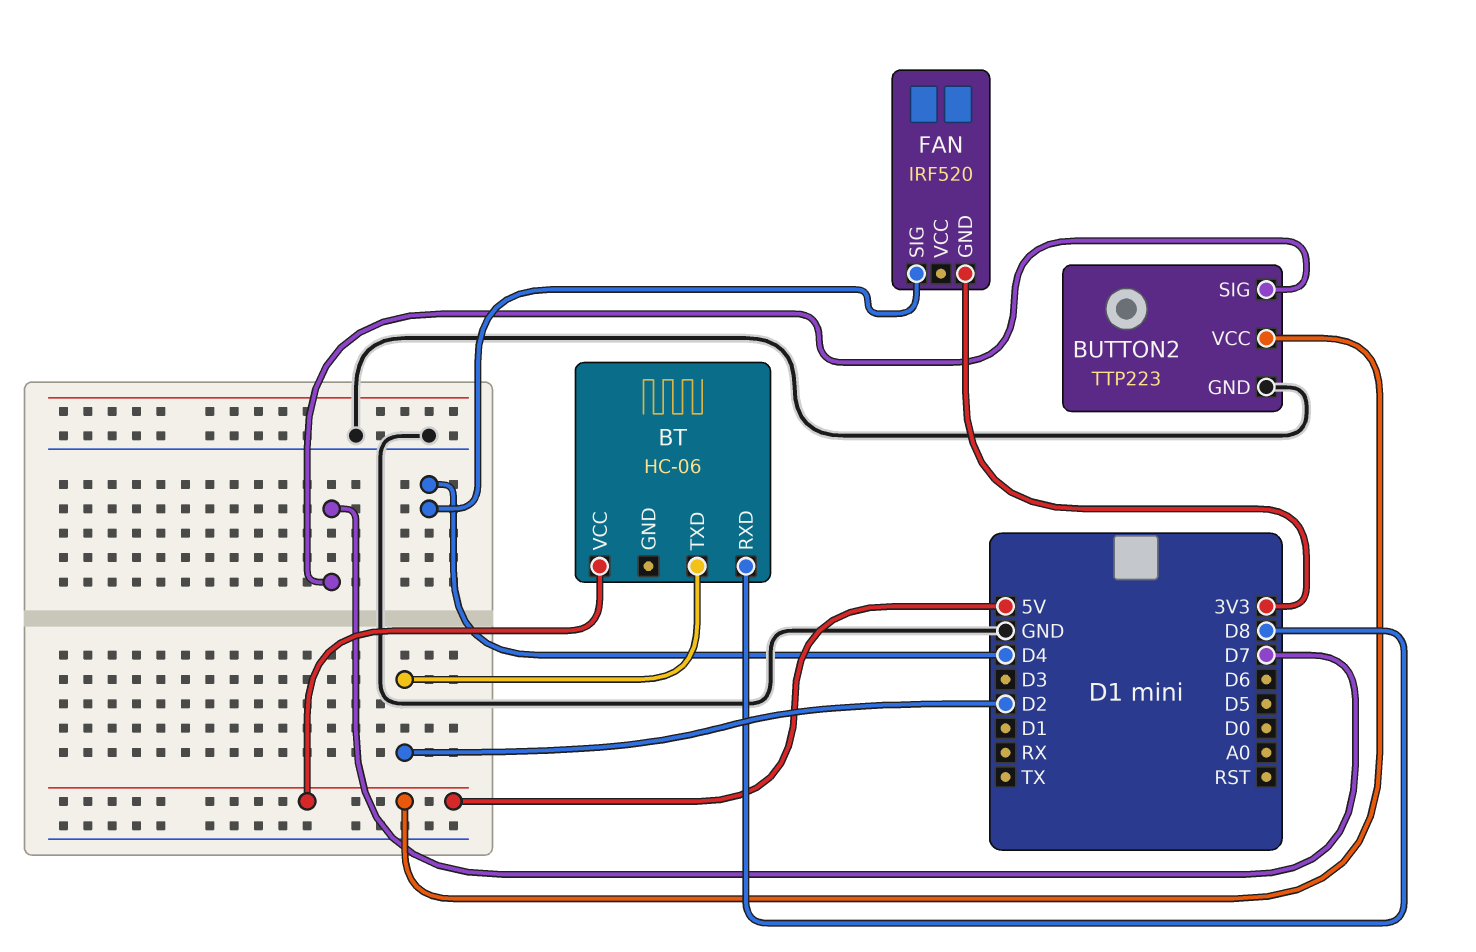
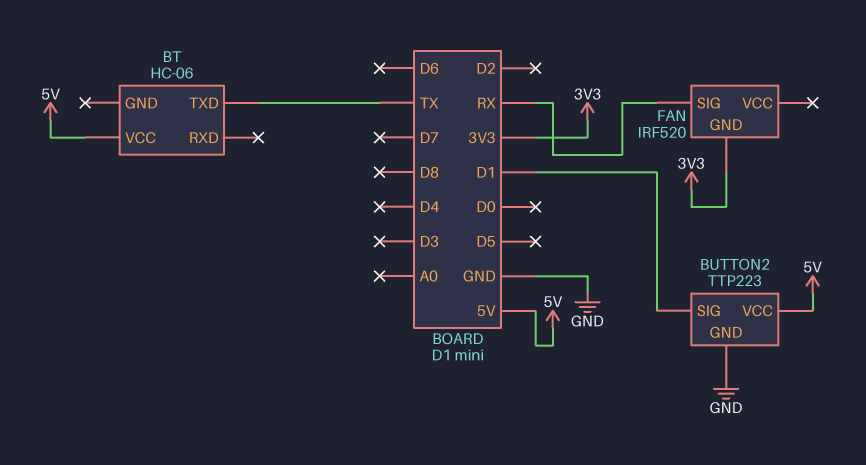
BT pin RXD: D8 -> none
BT pin TXD: D2 -> TX
BUTTON2 pin SIG: D7 -> D1
FAN pin SIG: D4 -> RX

